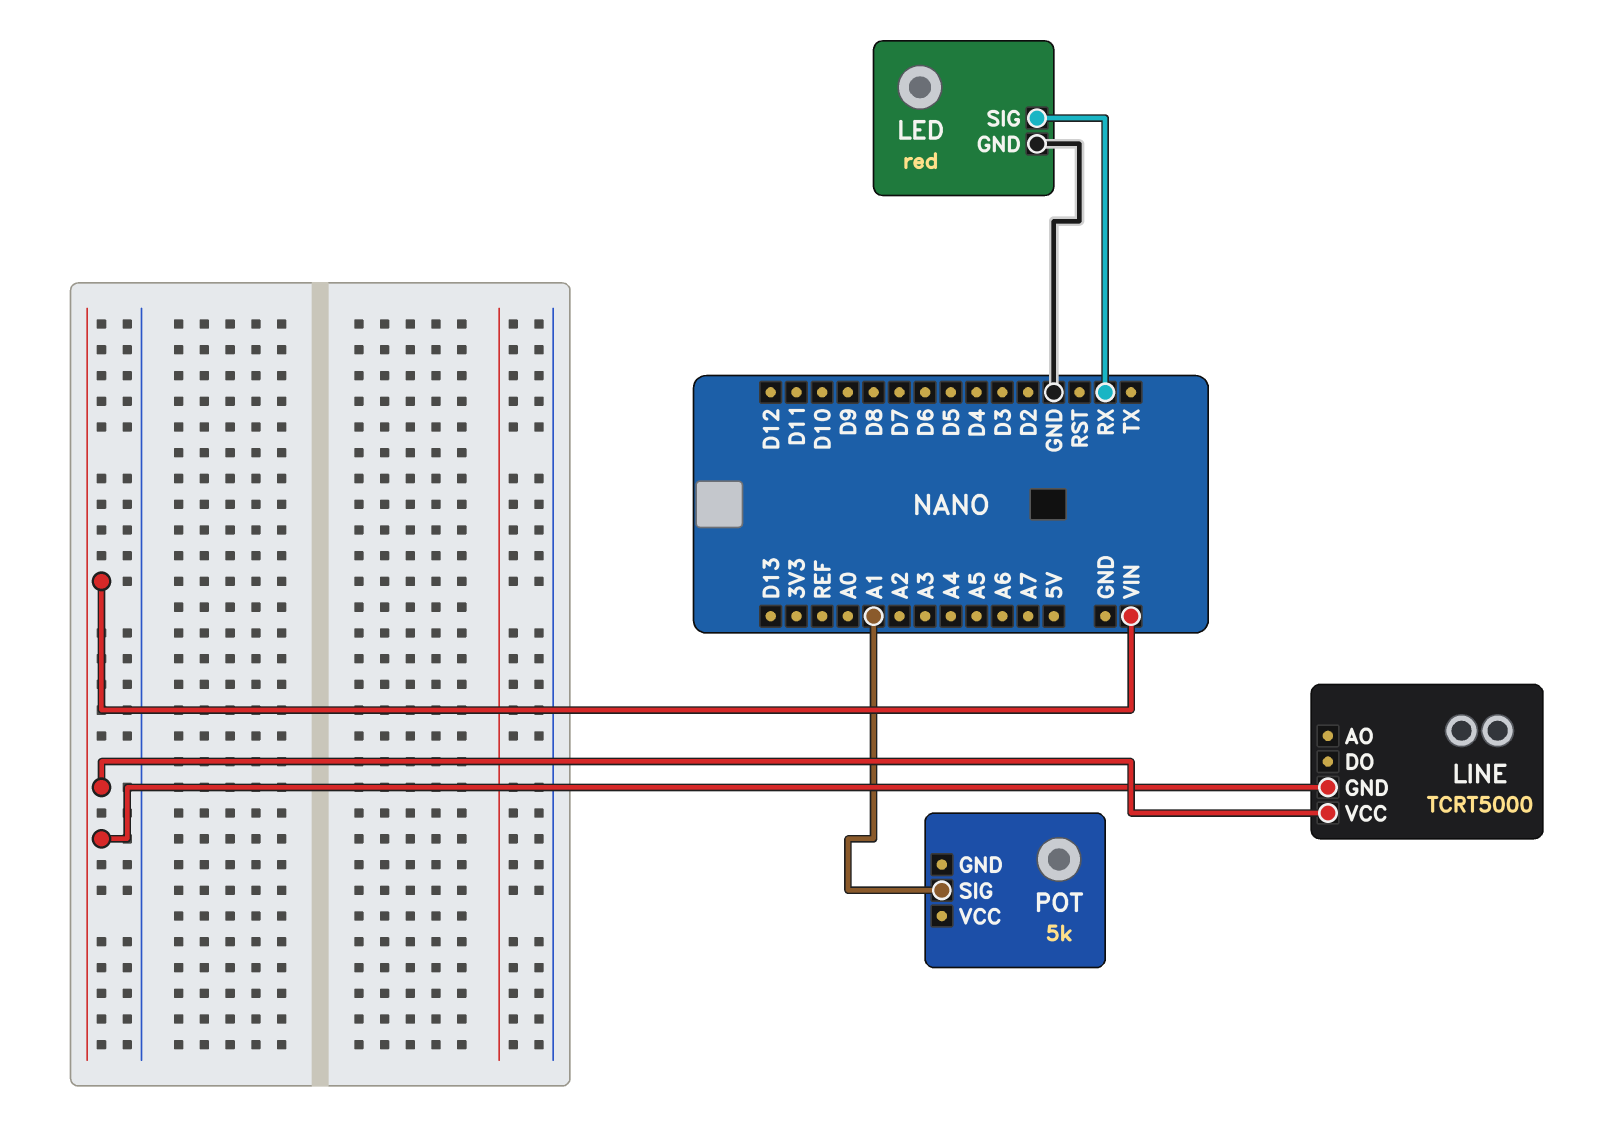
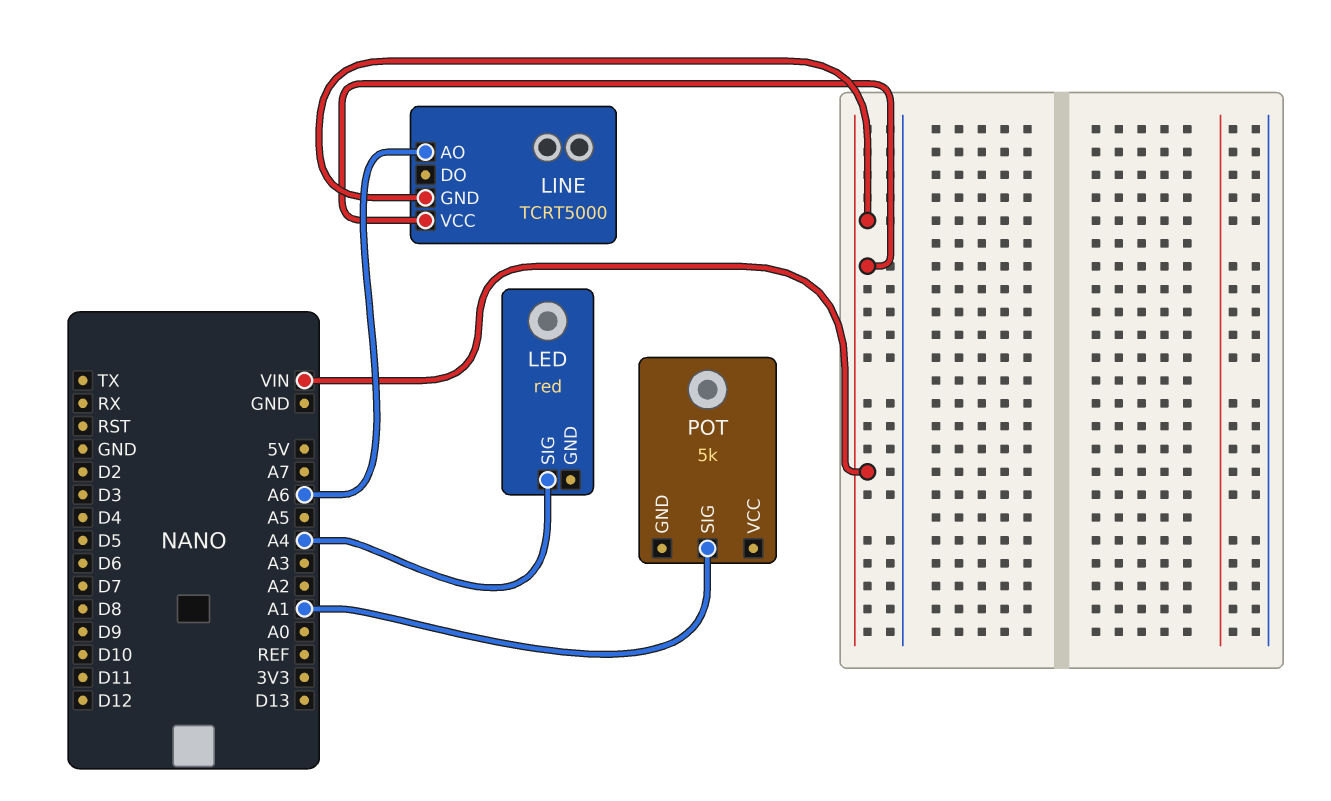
LED pin GND: GND -> none
LED pin SIG: RX -> A4
LINE pin AO: none -> A6

